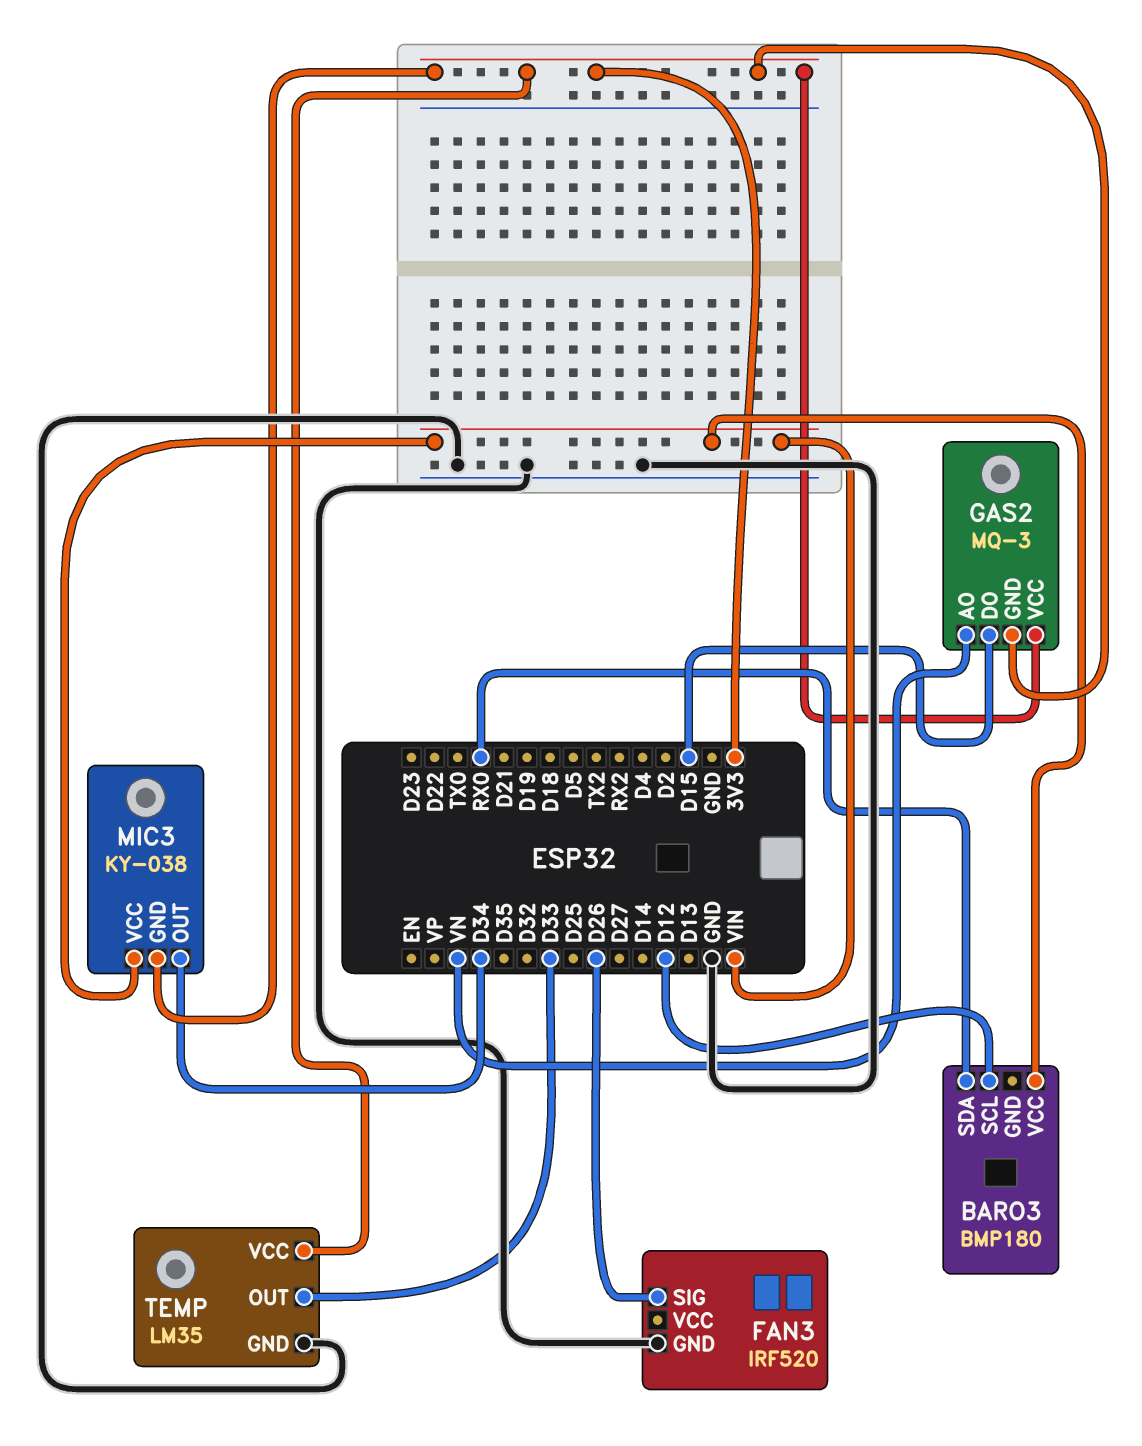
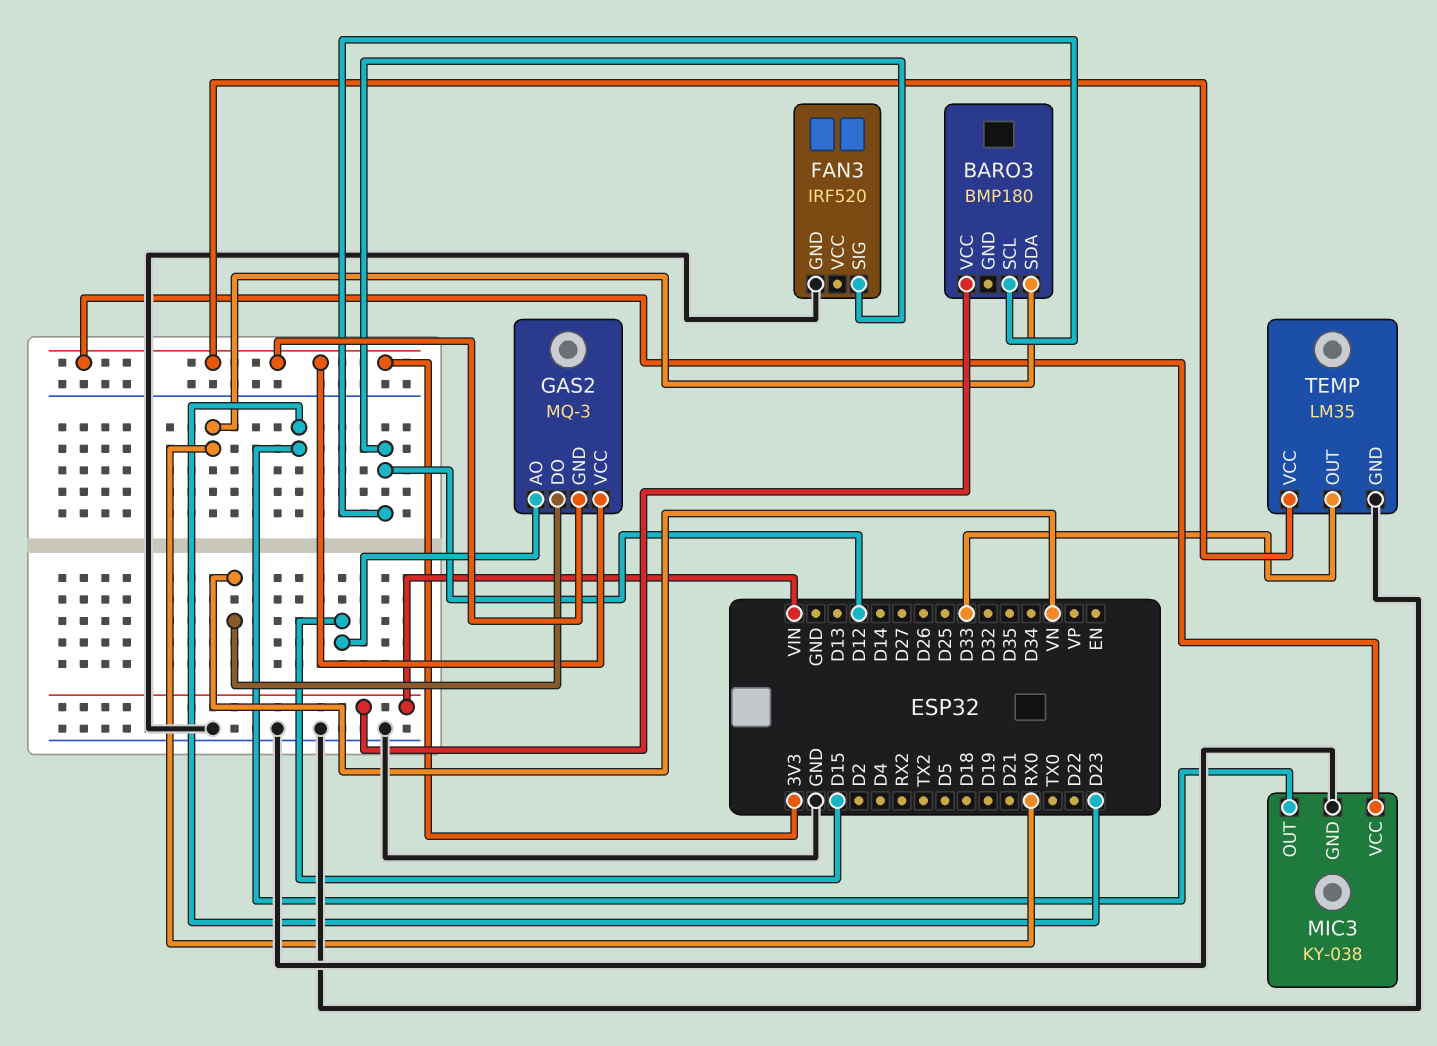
FAN3 pin SIG: D26 -> D12
GAS2 pin AO: VN -> D15
GAS2 pin DO: D15 -> VN
MIC3 pin GND: 3V3 -> GND
MIC3 pin OUT: D34 -> D23
MIC3 pin VCC: VIN -> 3V3

